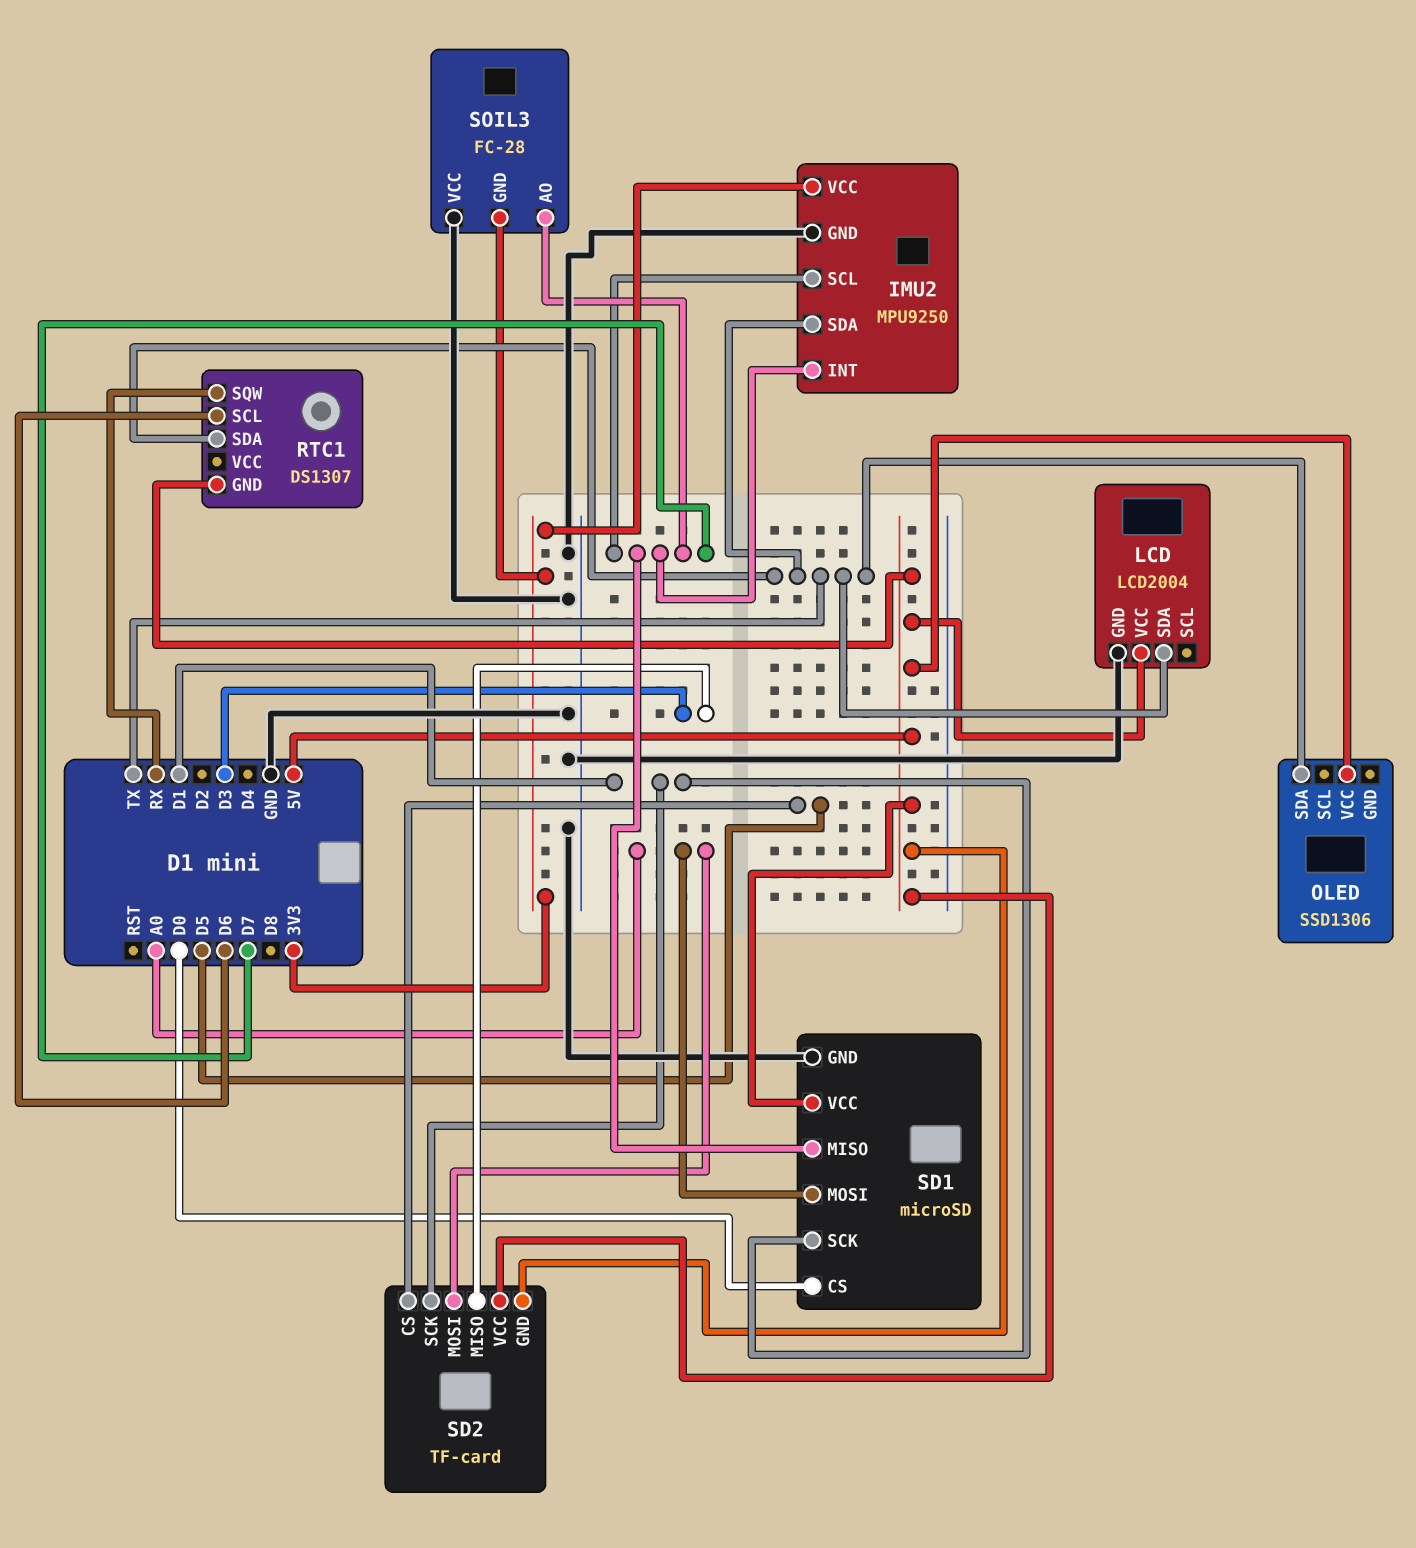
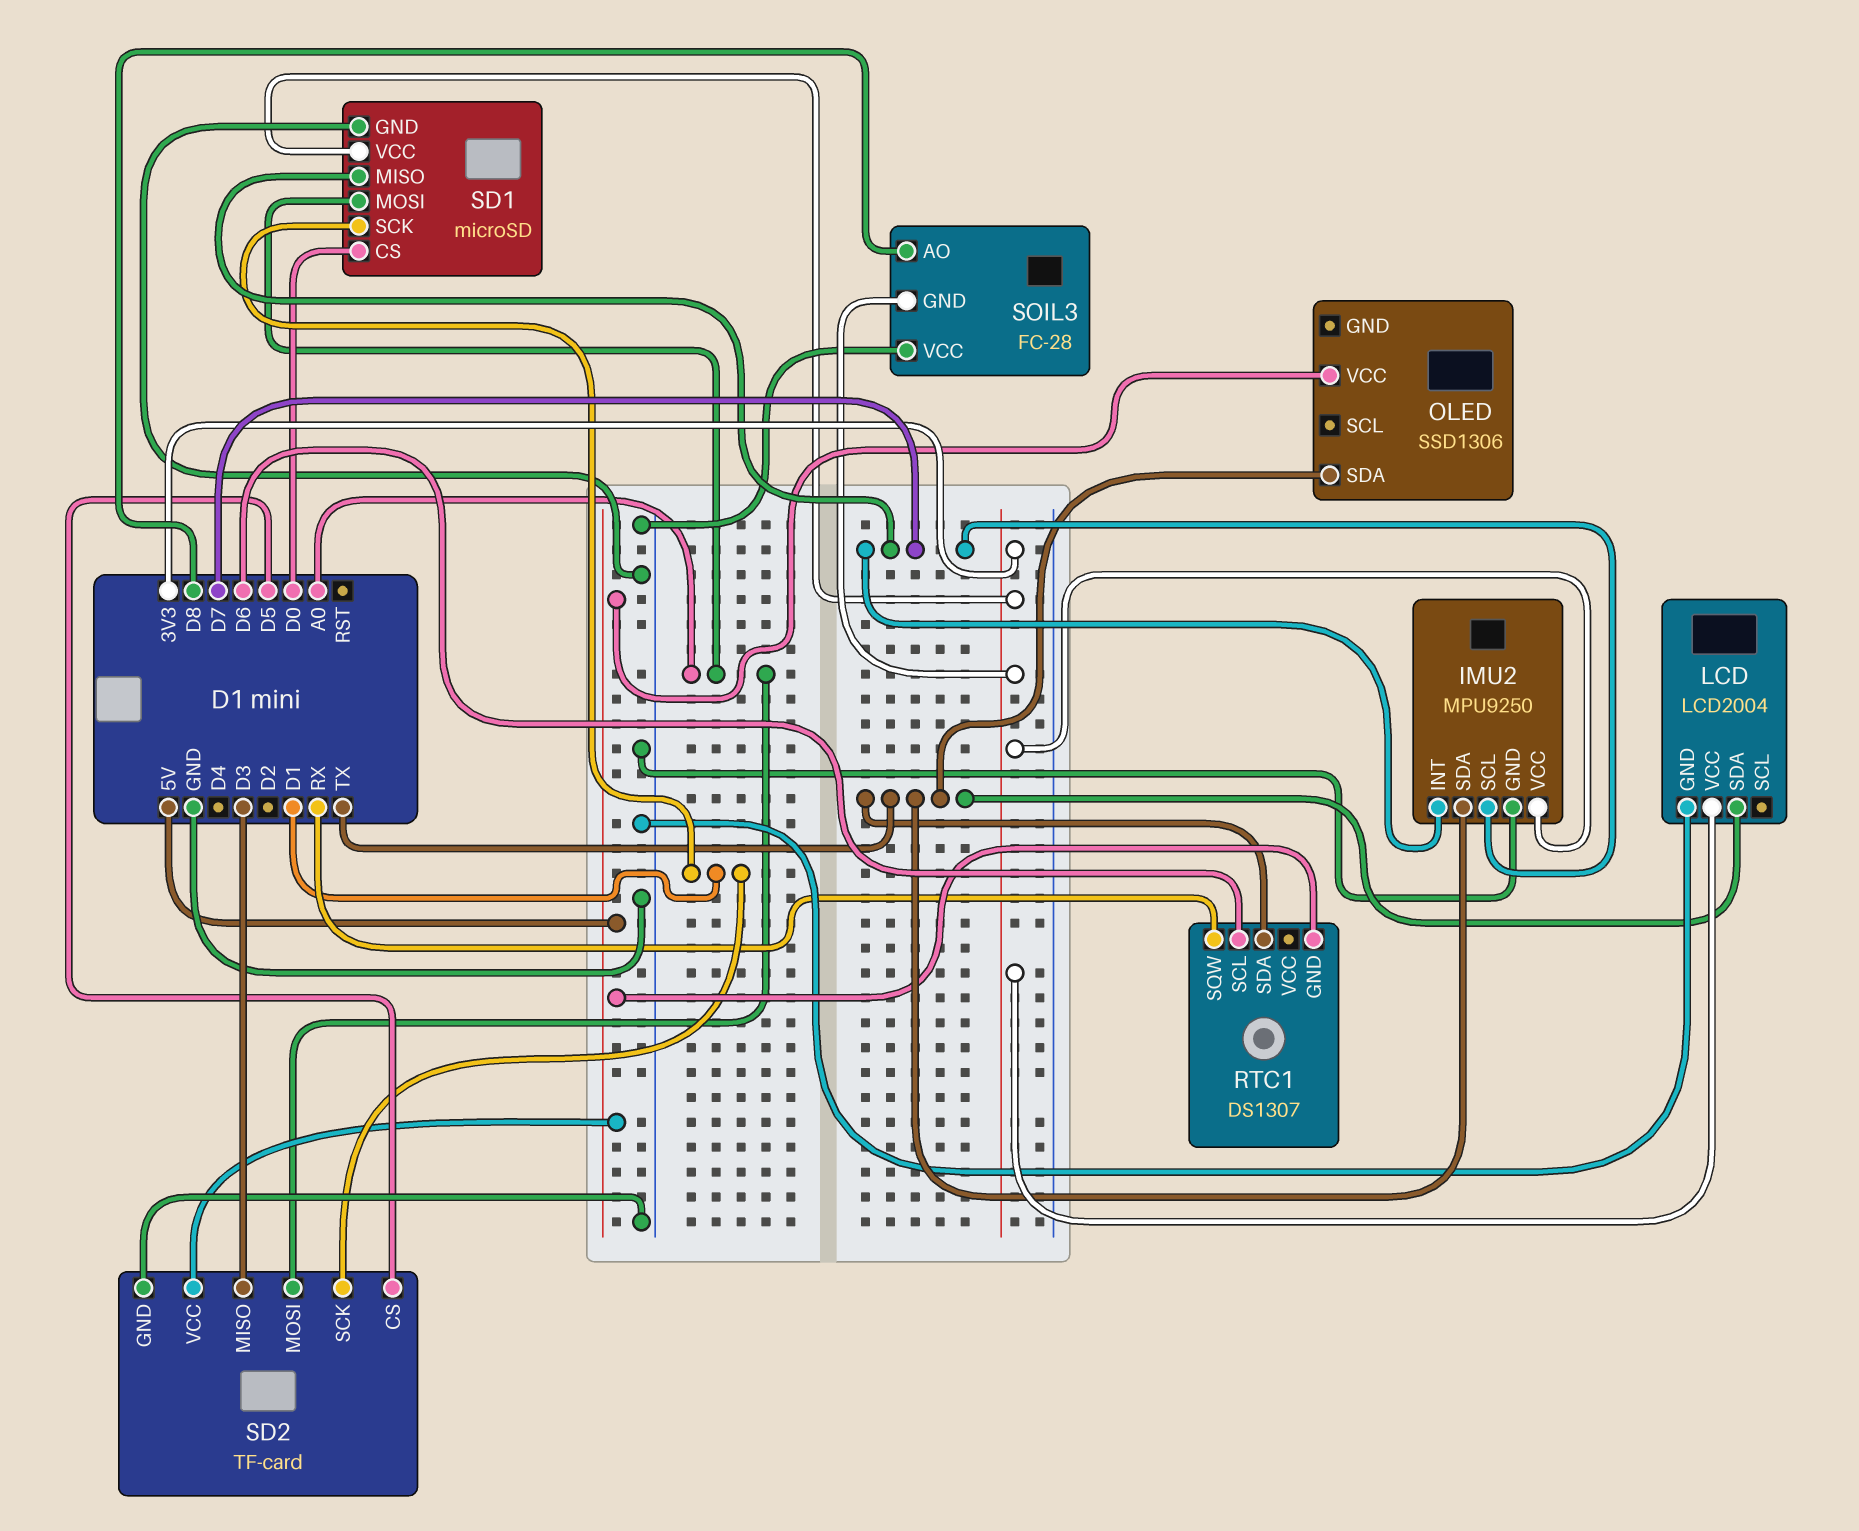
LCD pin VCC: 5V -> 3V3
SD1 pin VCC: 5V -> 3V3
SD2 pin GND: 5V -> GND
SOIL3 pin AO: D7 -> D8

